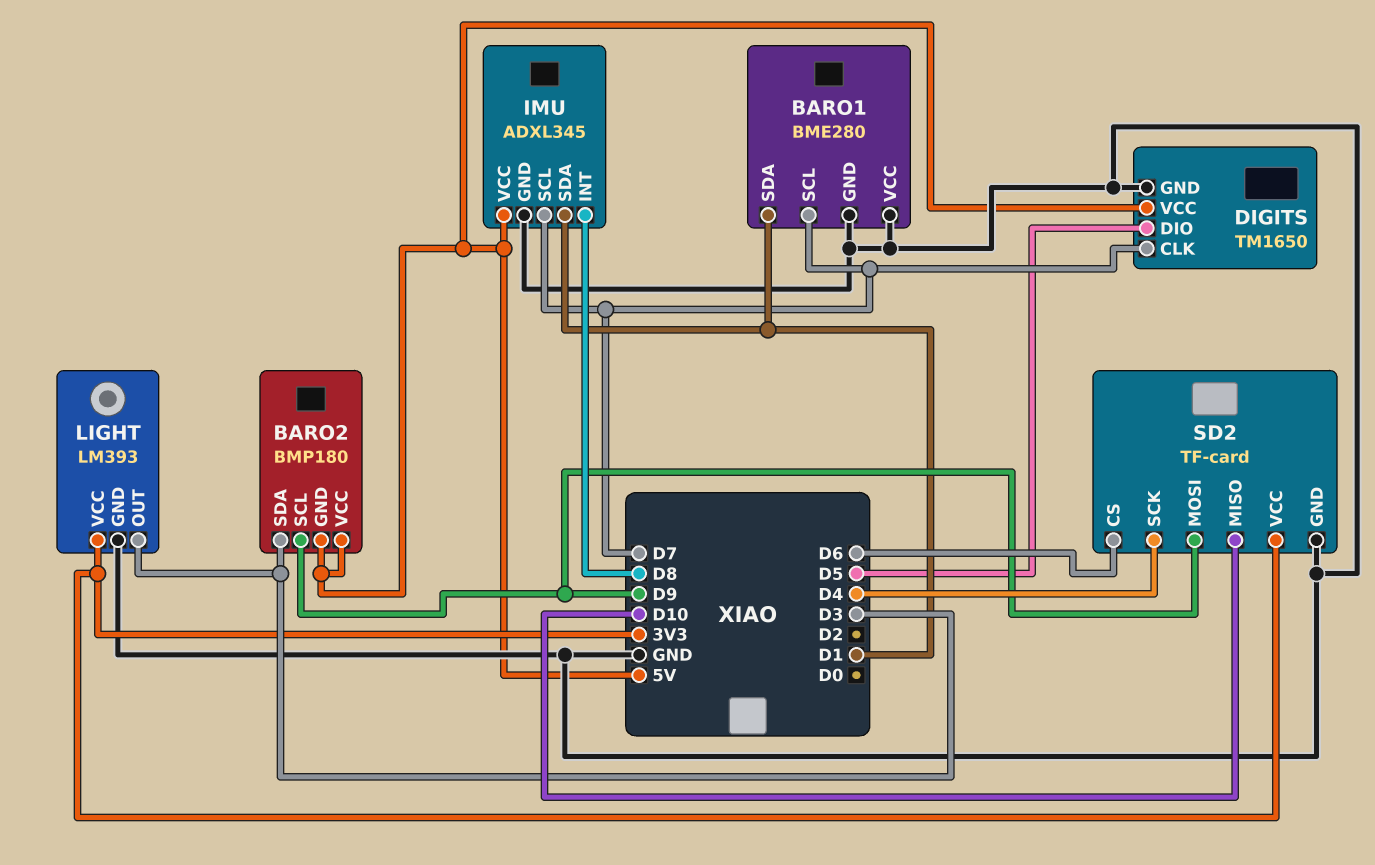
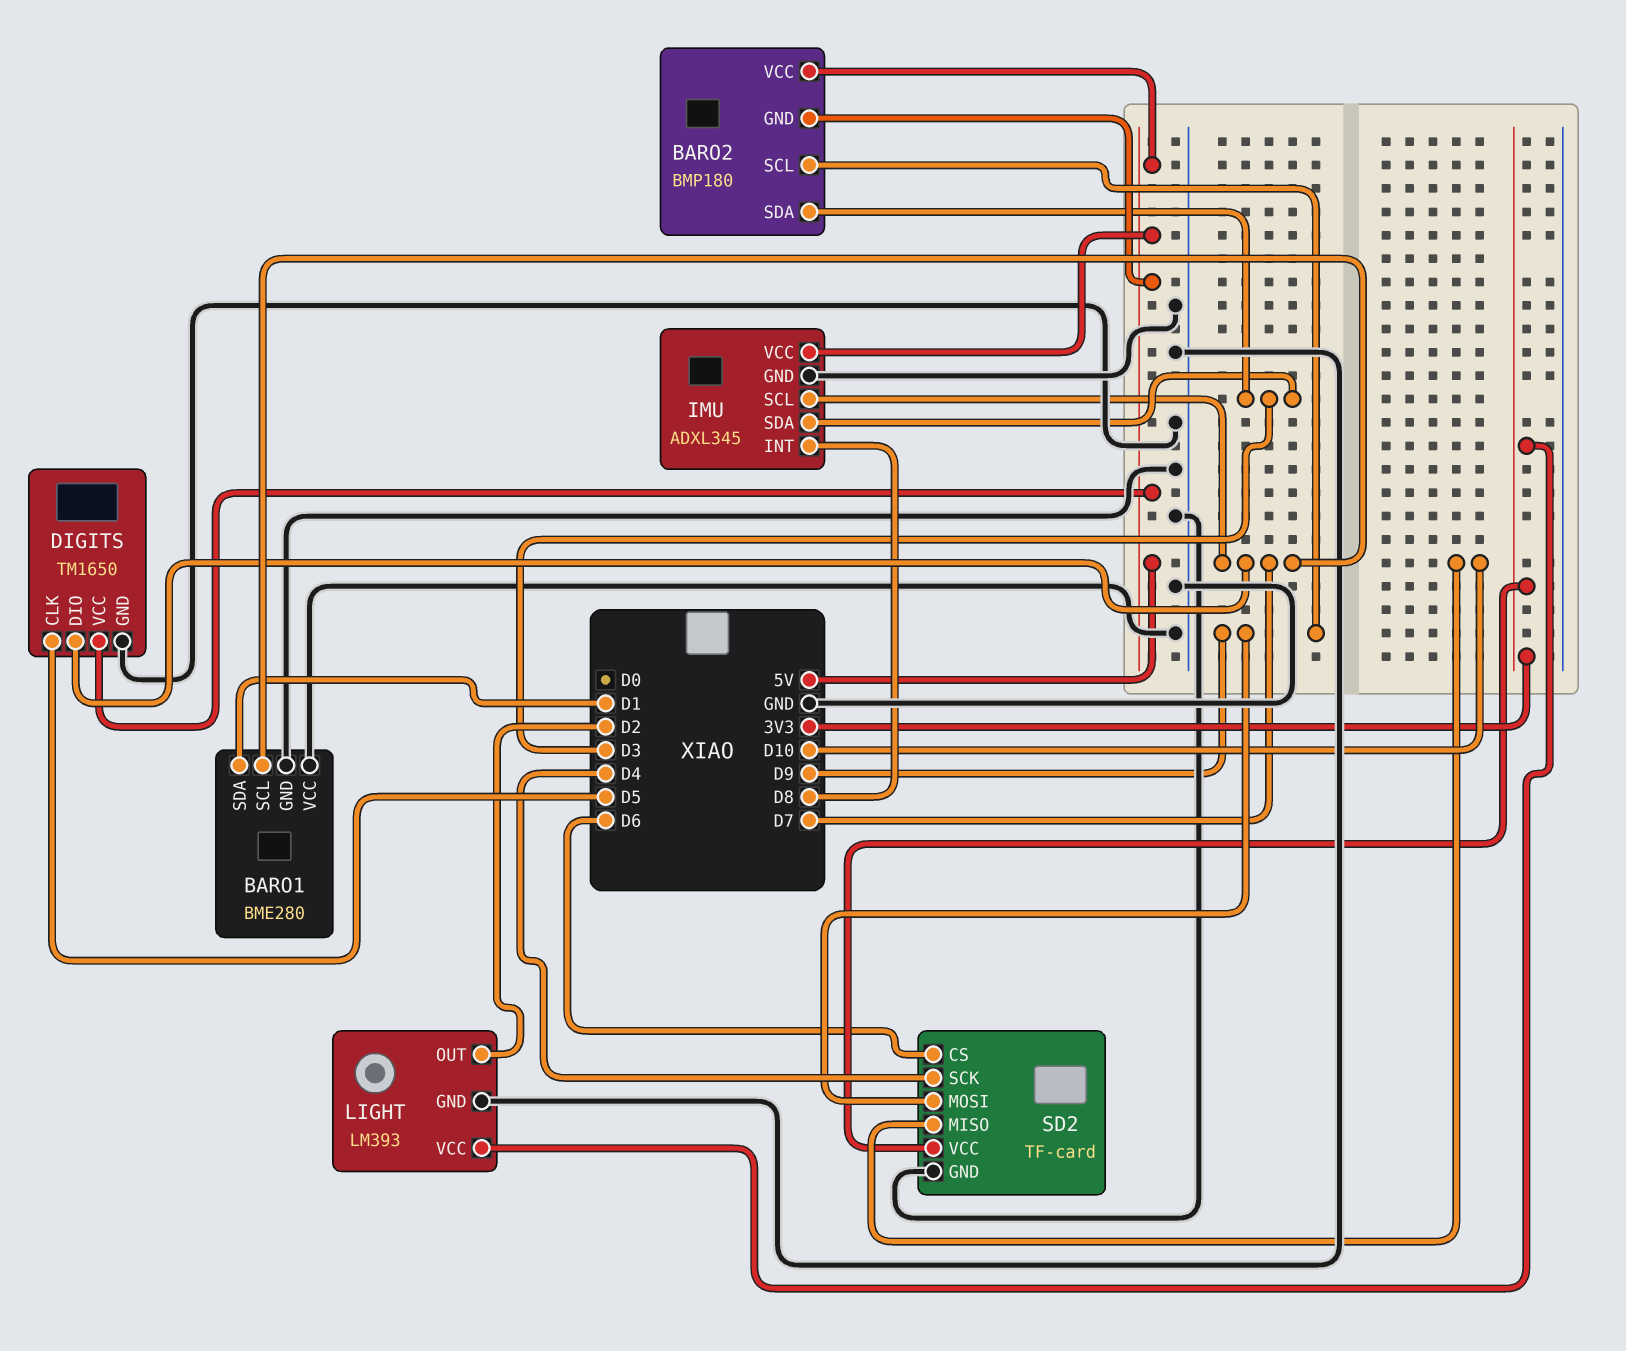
DIGITS pin CLK: D7 -> D5
DIGITS pin DIO: D5 -> D7
IMU pin SDA: D1 -> D3
LIGHT pin OUT: D3 -> D2

